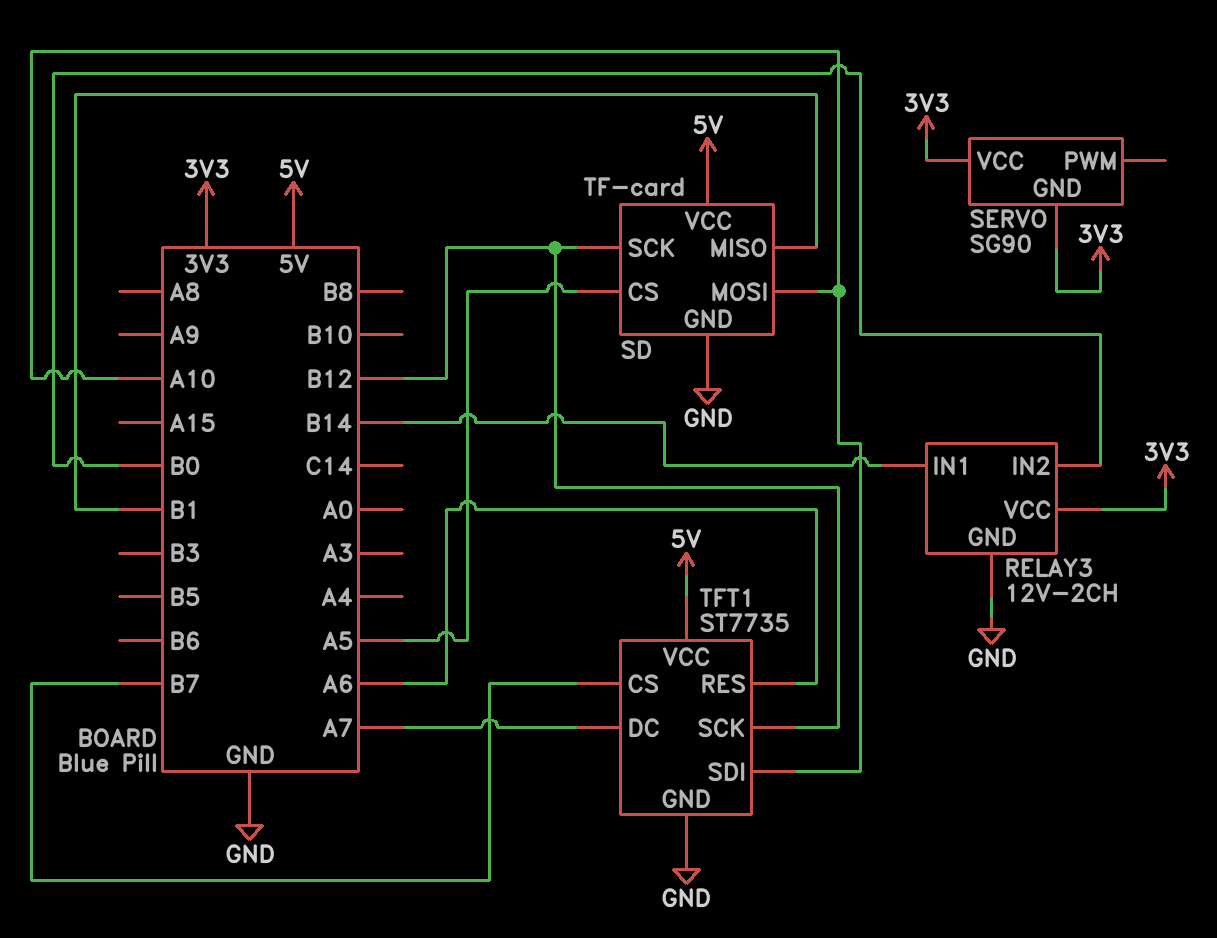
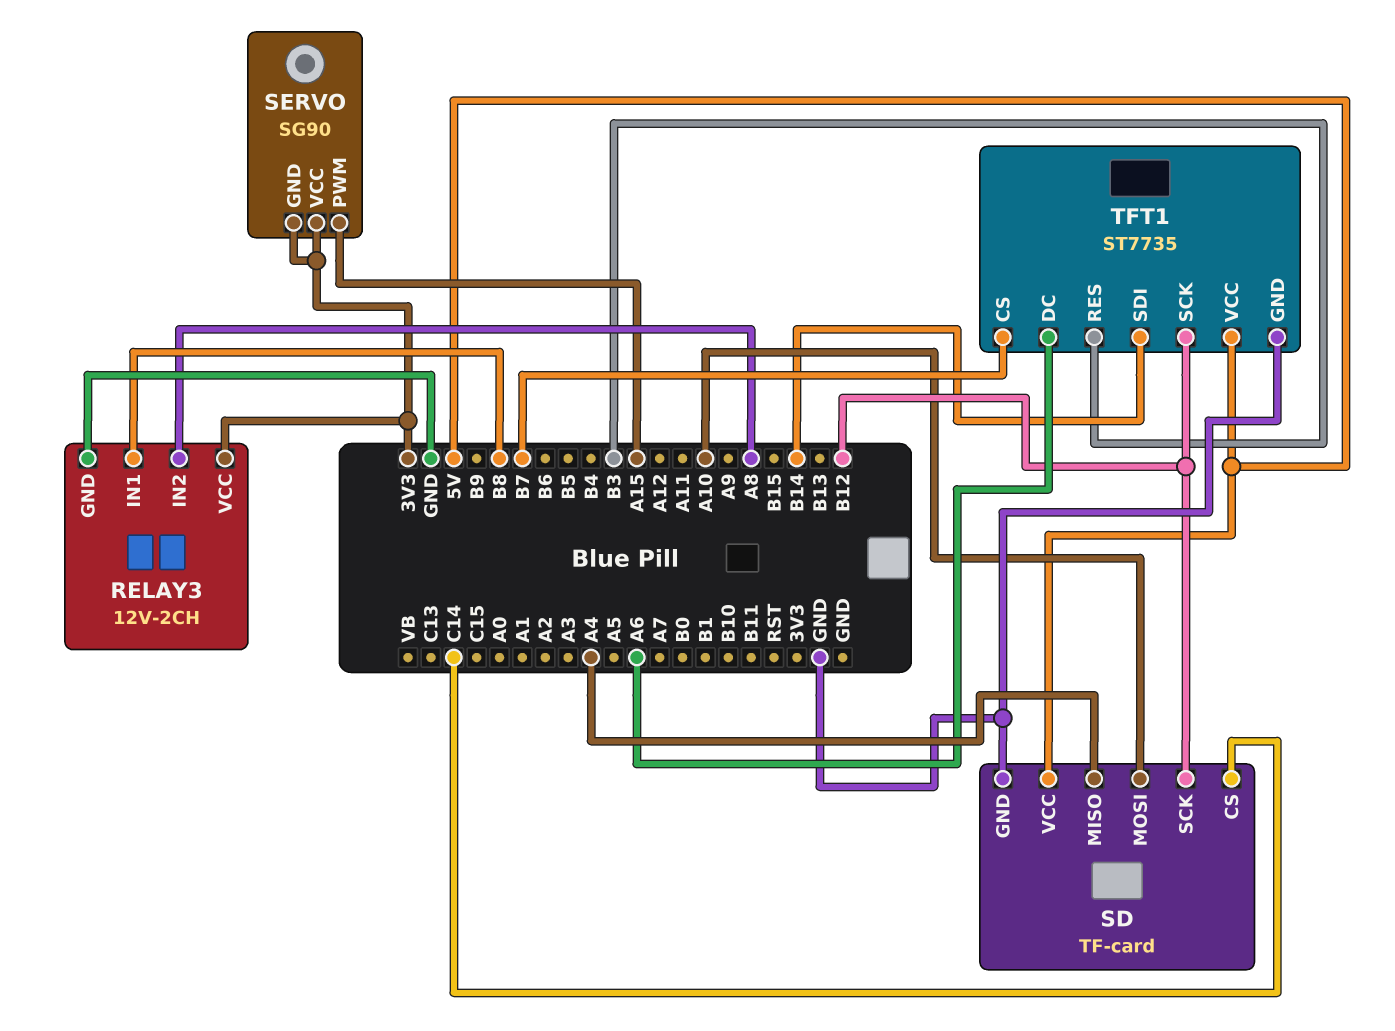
RELAY3 pin IN1: B14 -> B8
RELAY3 pin IN2: B0 -> A8
SD pin CS: A5 -> C14
SD pin MISO: B1 -> A4
SERVO pin PWM: none -> A15
TFT1 pin DC: A7 -> A6
TFT1 pin RES: A6 -> B3
TFT1 pin SDI: A10 -> B14

